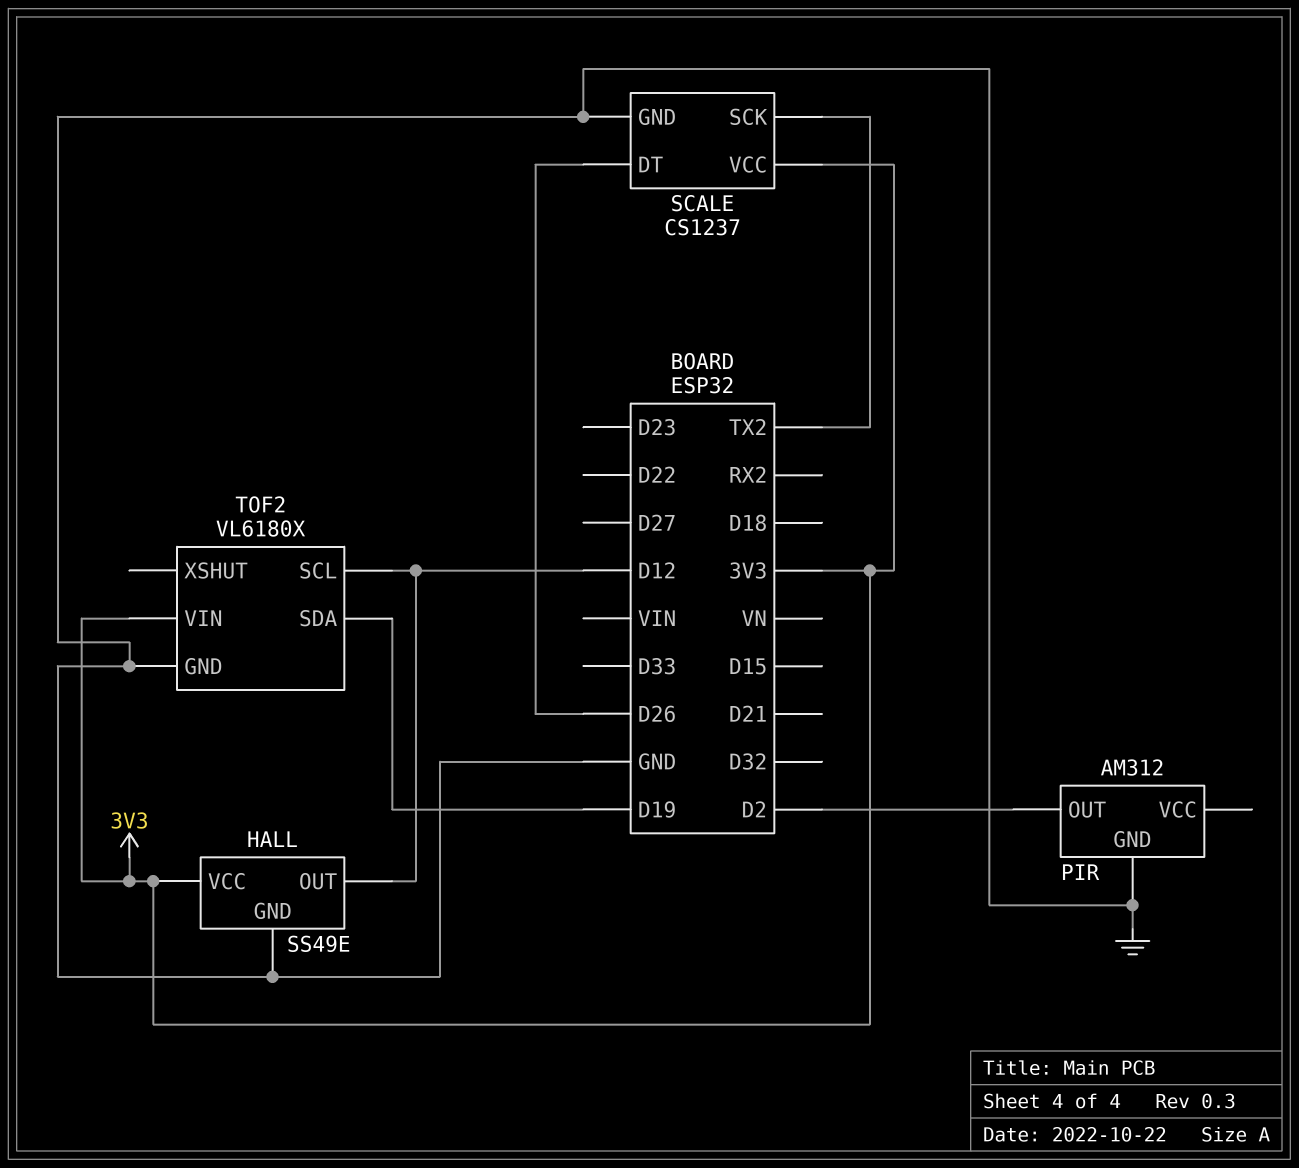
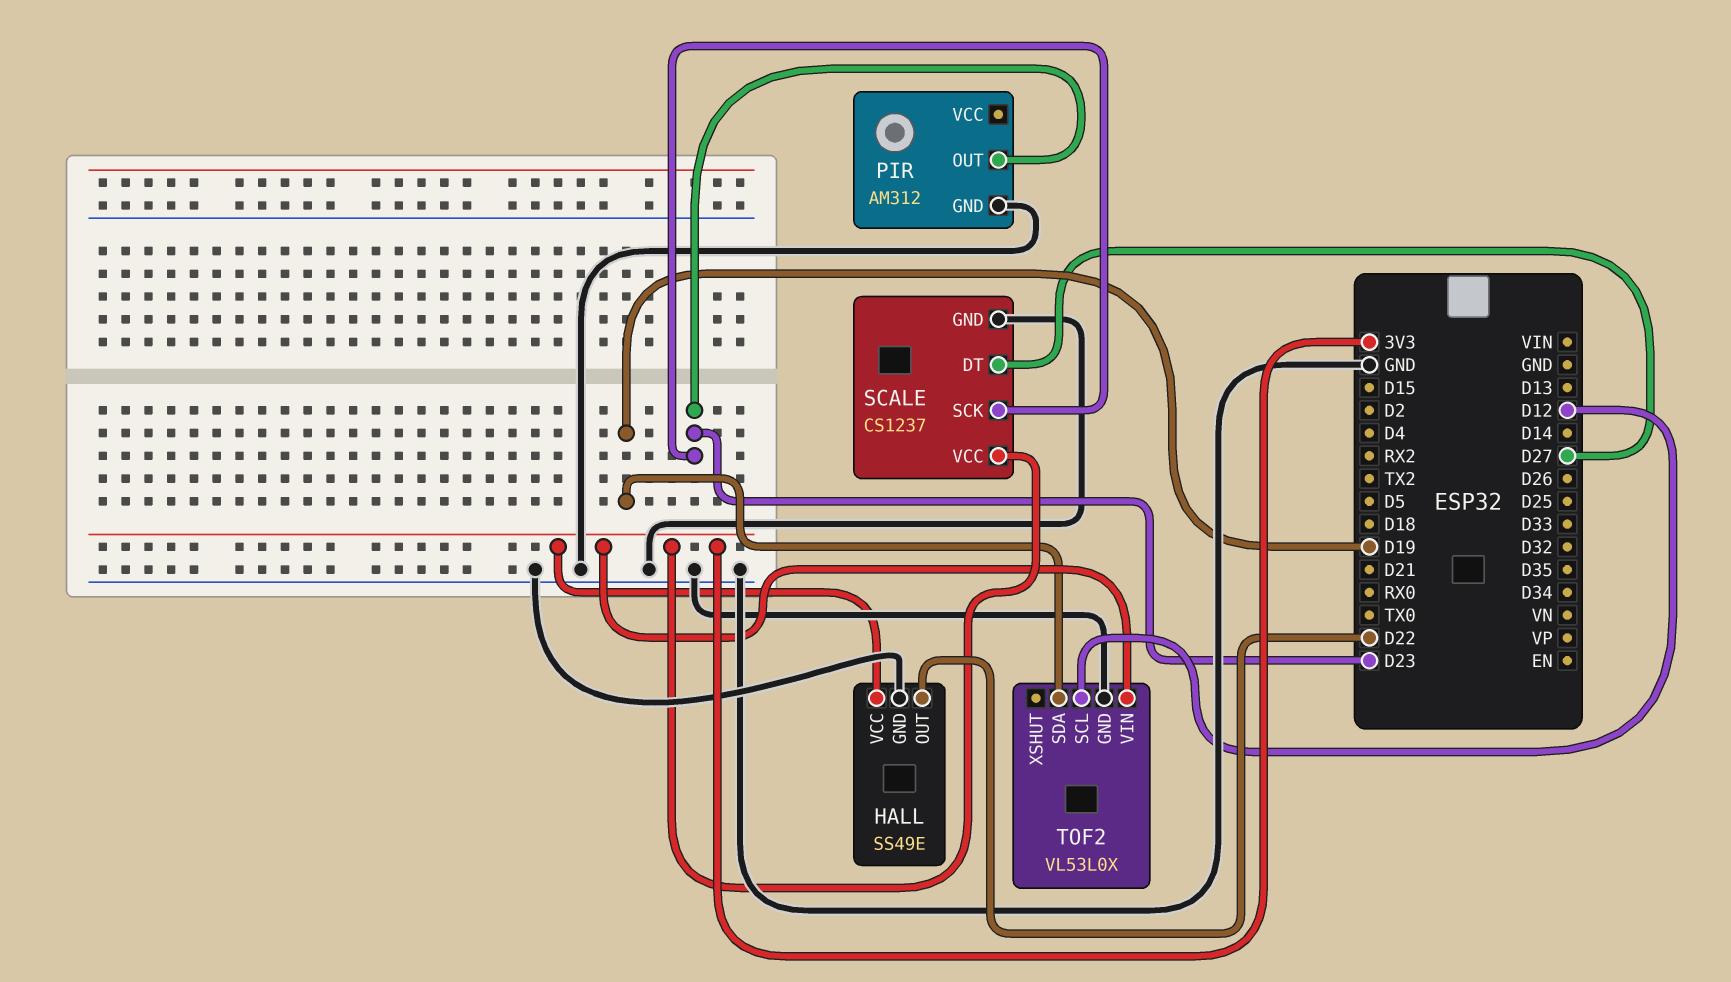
HALL pin OUT: D12 -> D22
PIR pin OUT: D2 -> D23
SCALE pin DT: D26 -> D27
SCALE pin SCK: TX2 -> D23
TOF2: VL6180X -> VL53L0X

